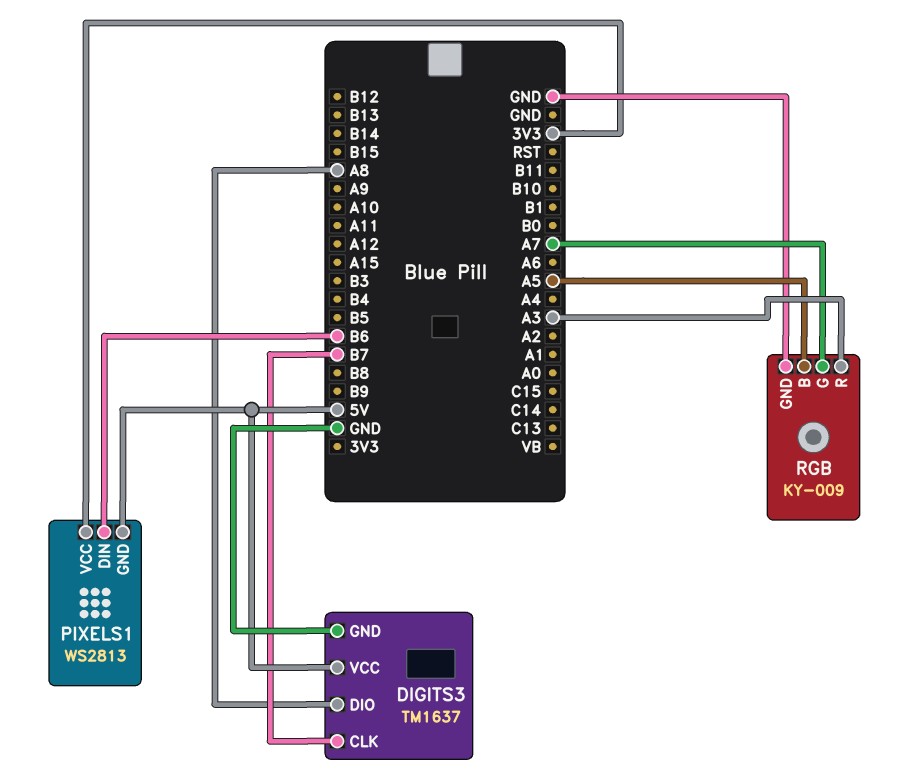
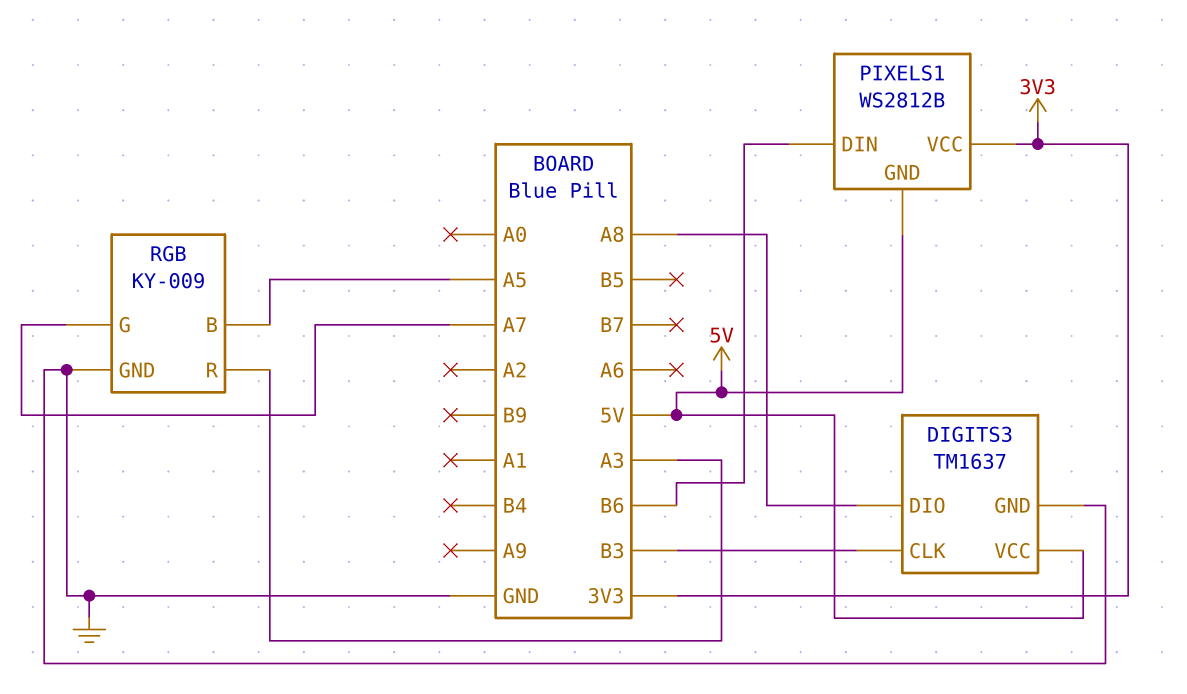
DIGITS3 pin CLK: B7 -> B3
PIXELS1: WS2813 -> WS2812B

